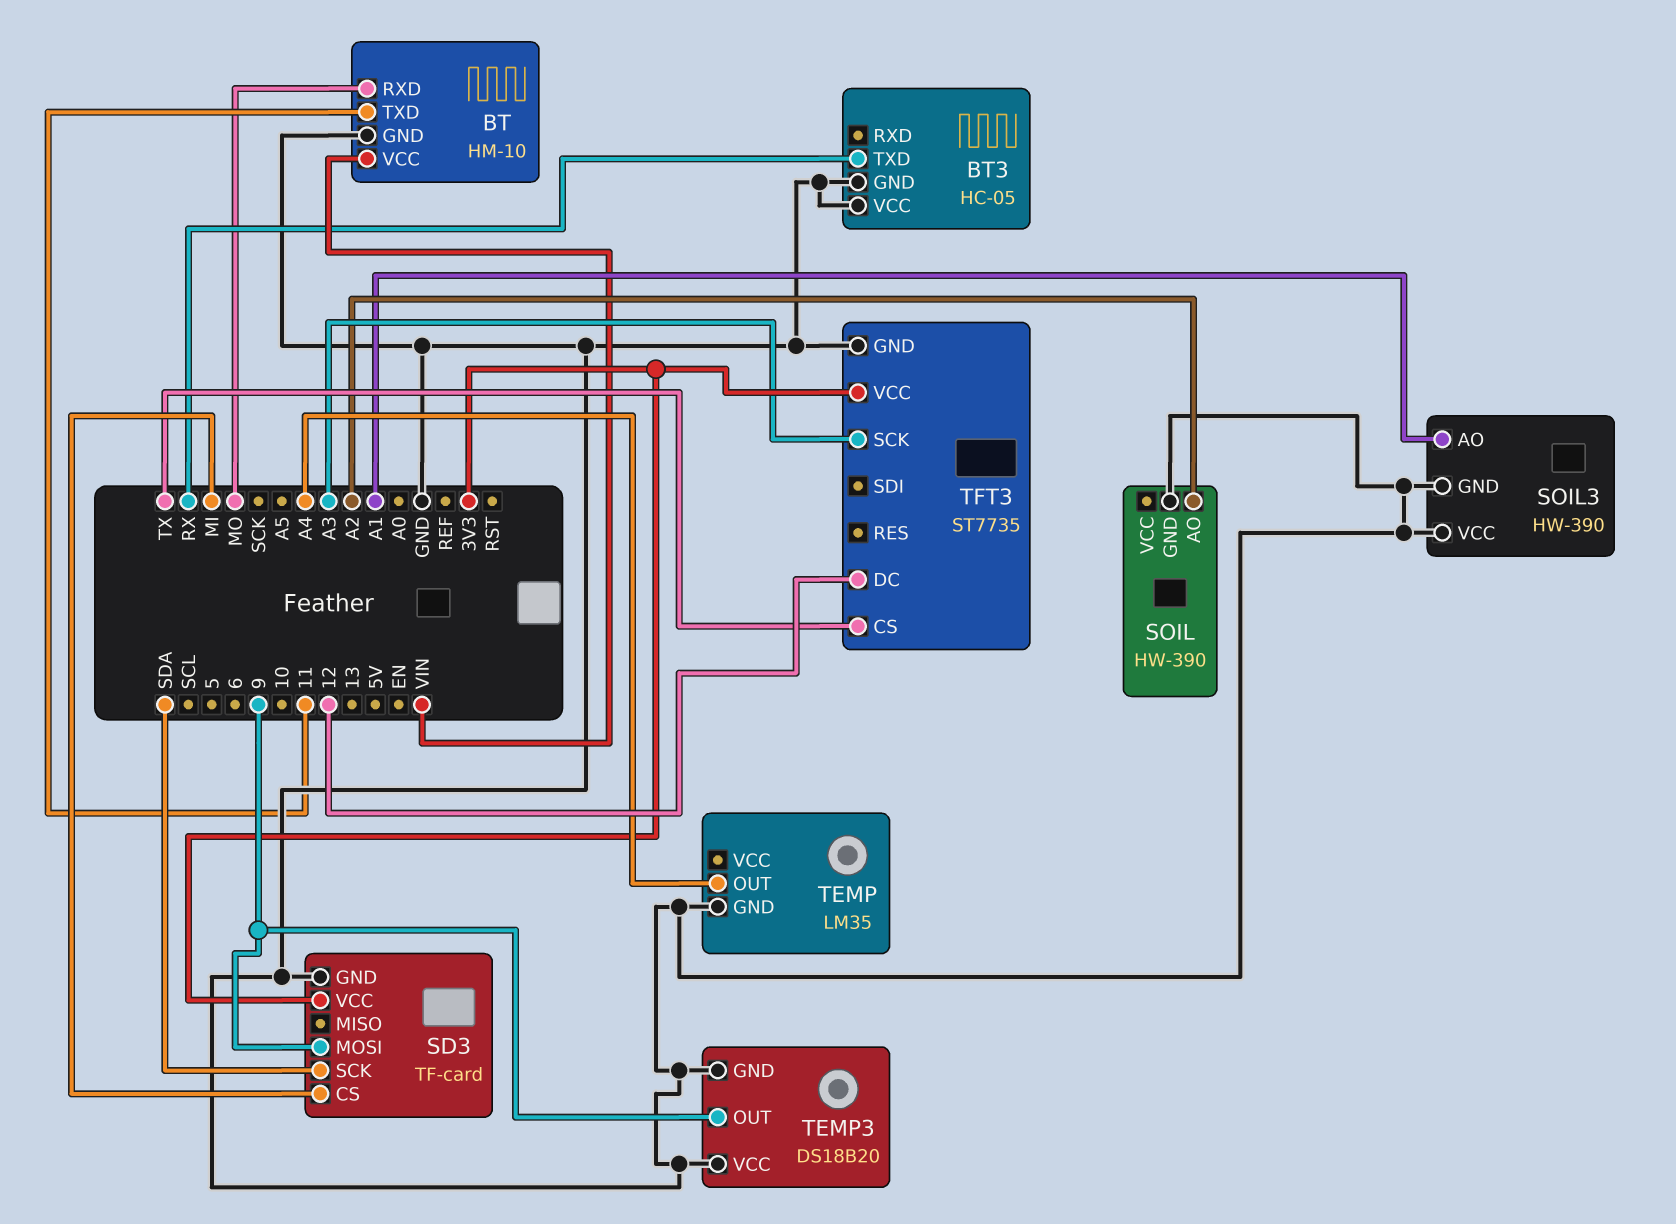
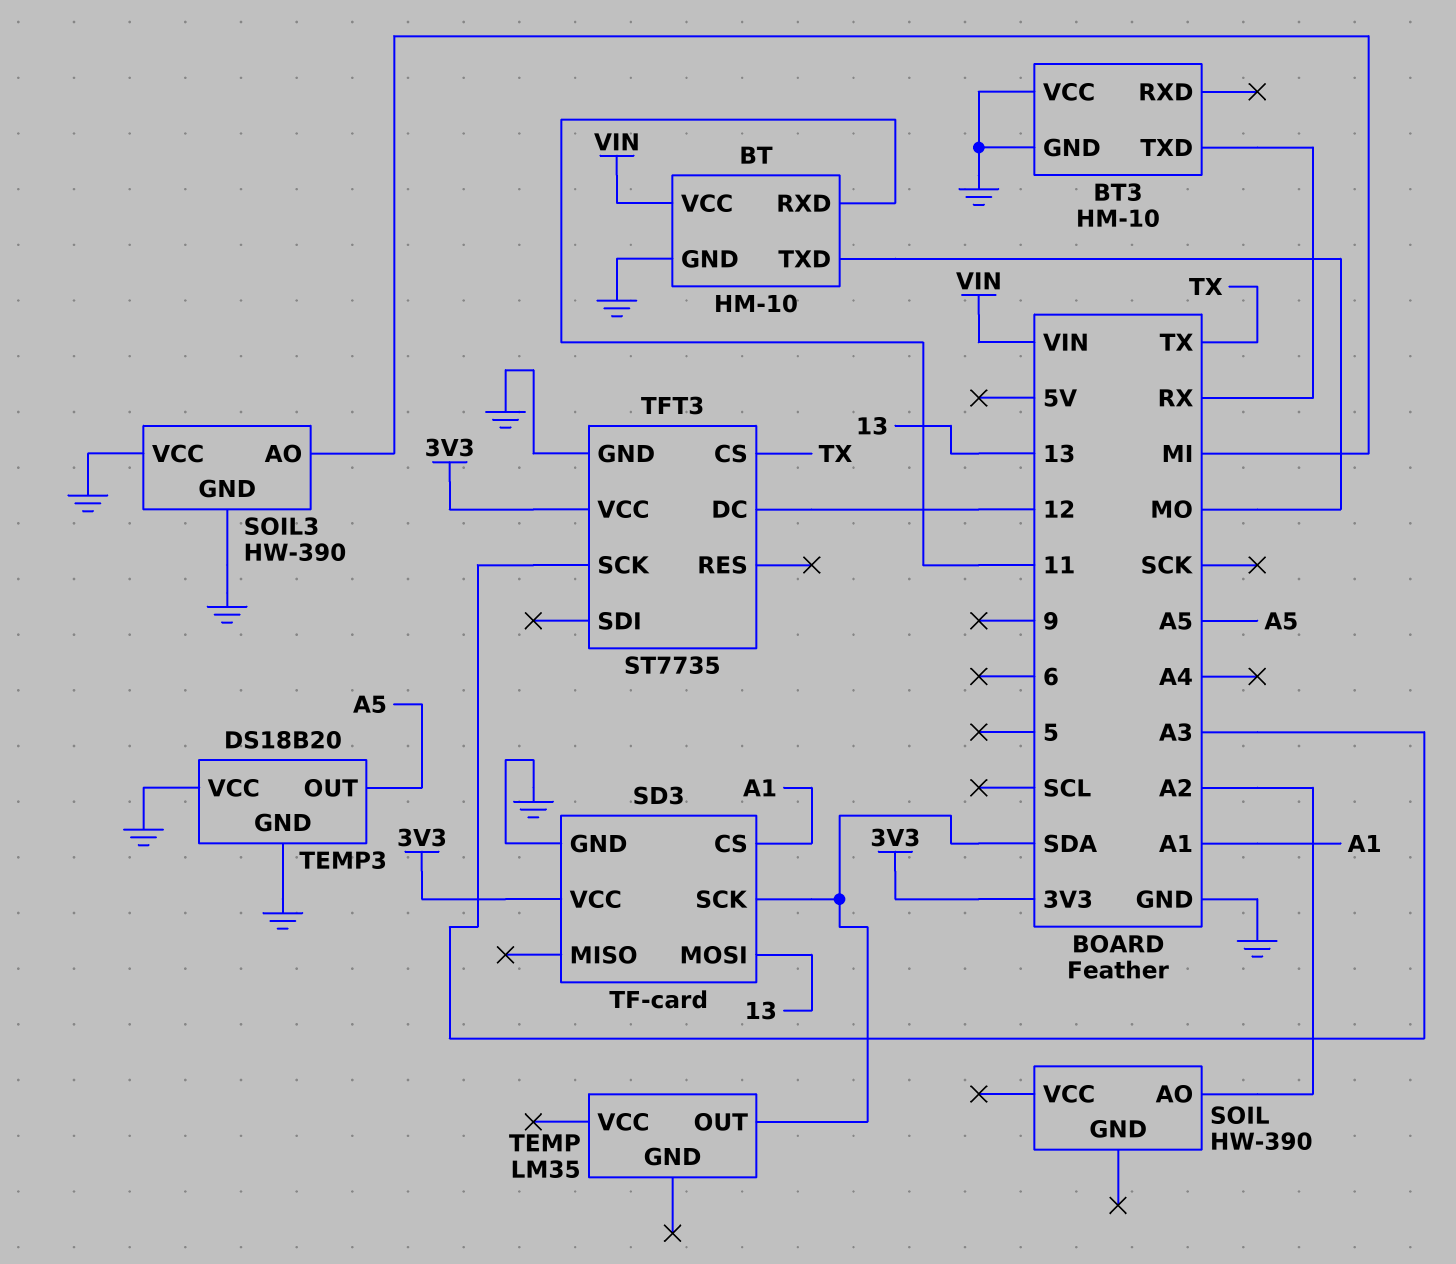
BT pin RXD: MO -> 11
BT pin TXD: 11 -> MO
BT3: HC-05 -> HM-10
SD3 pin CS: MI -> A1
SD3 pin MOSI: 9 -> 13
SOIL pin GND: GND -> none
SOIL3 pin AO: A1 -> MI
TEMP pin GND: GND -> none
TEMP pin OUT: A4 -> SDA
TEMP3 pin OUT: 9 -> A5

